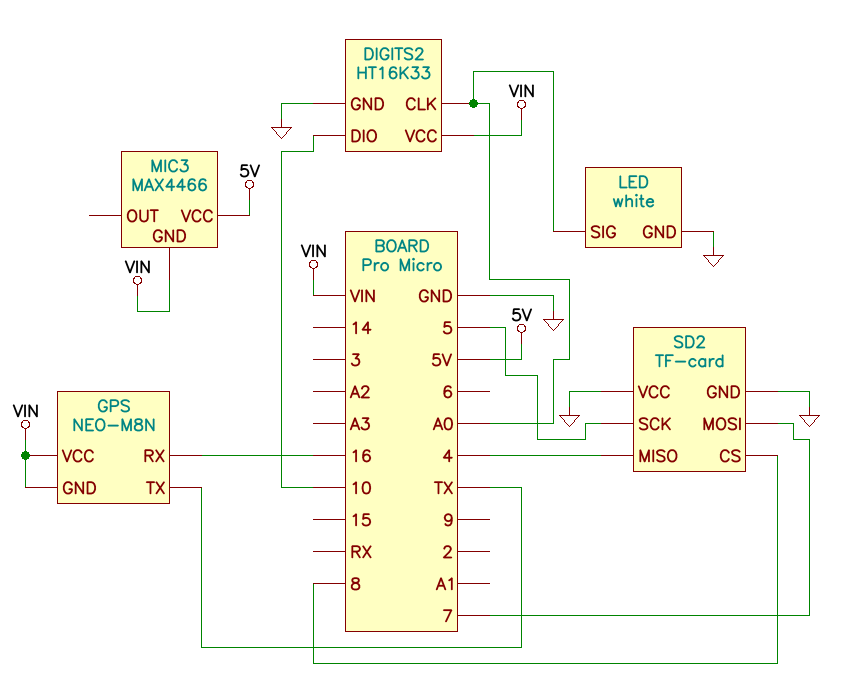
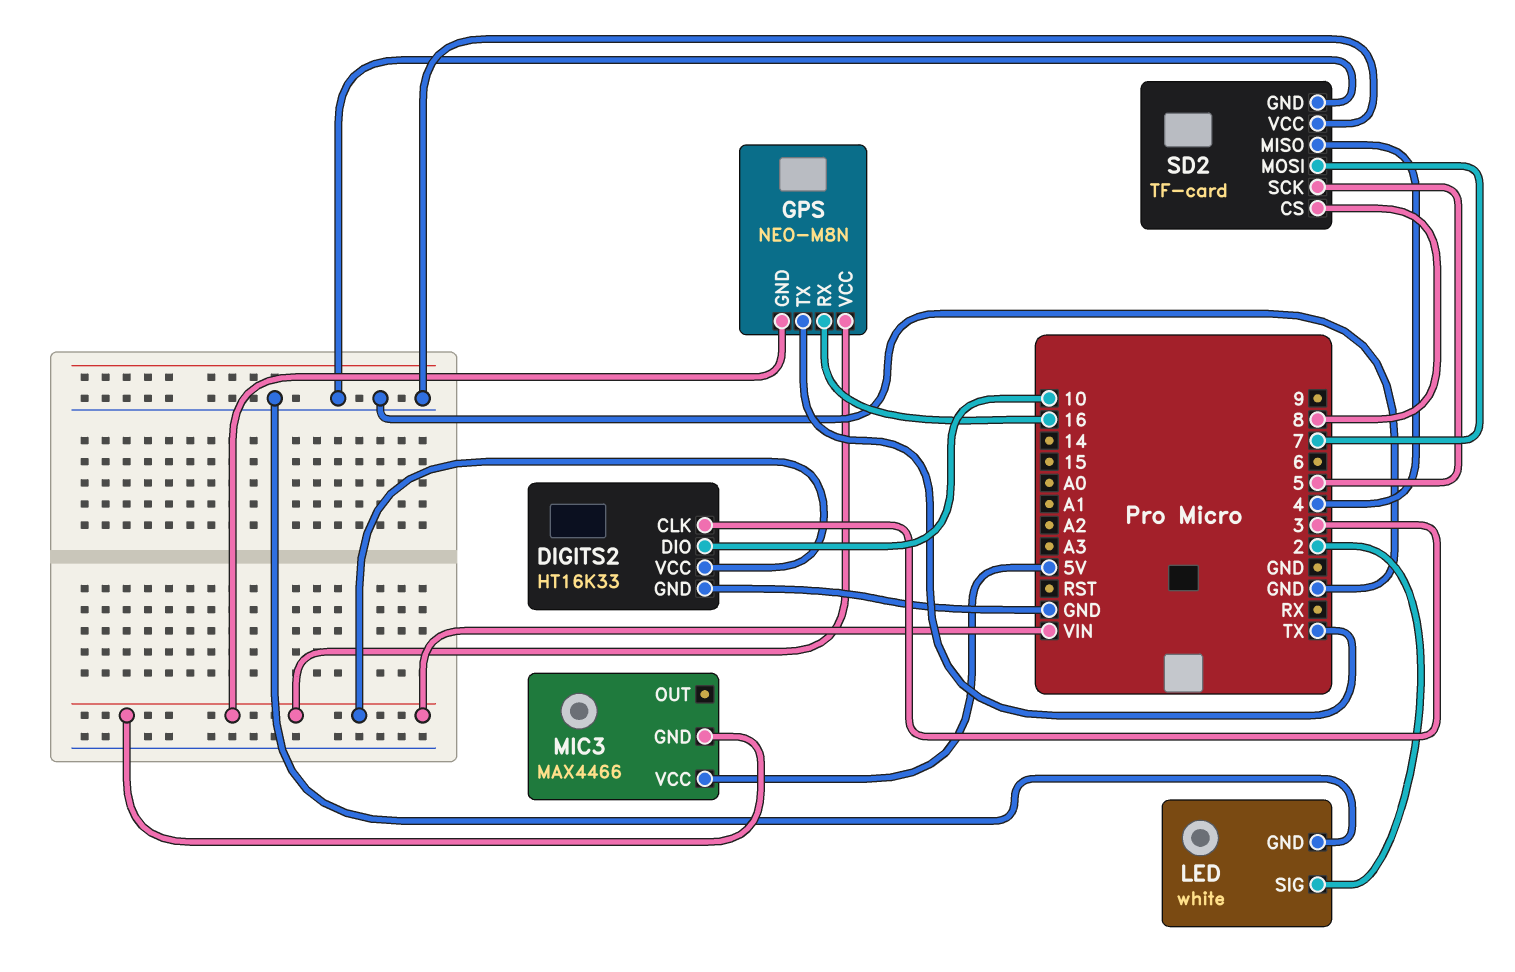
DIGITS2 pin CLK: A0 -> 3
LED pin SIG: A0 -> 2

